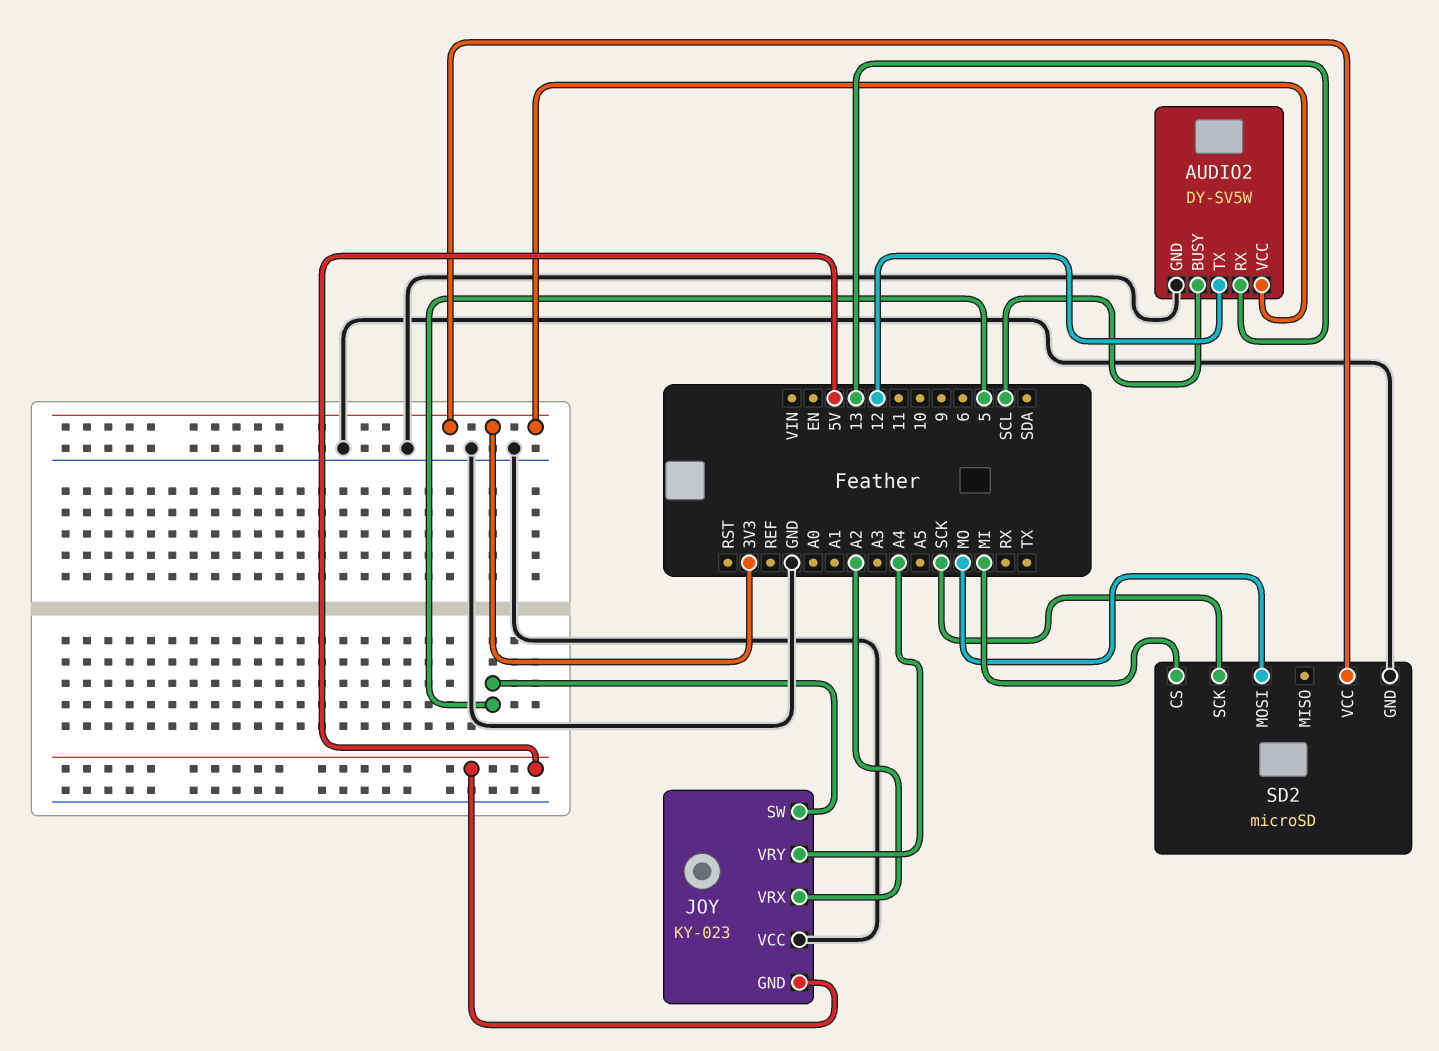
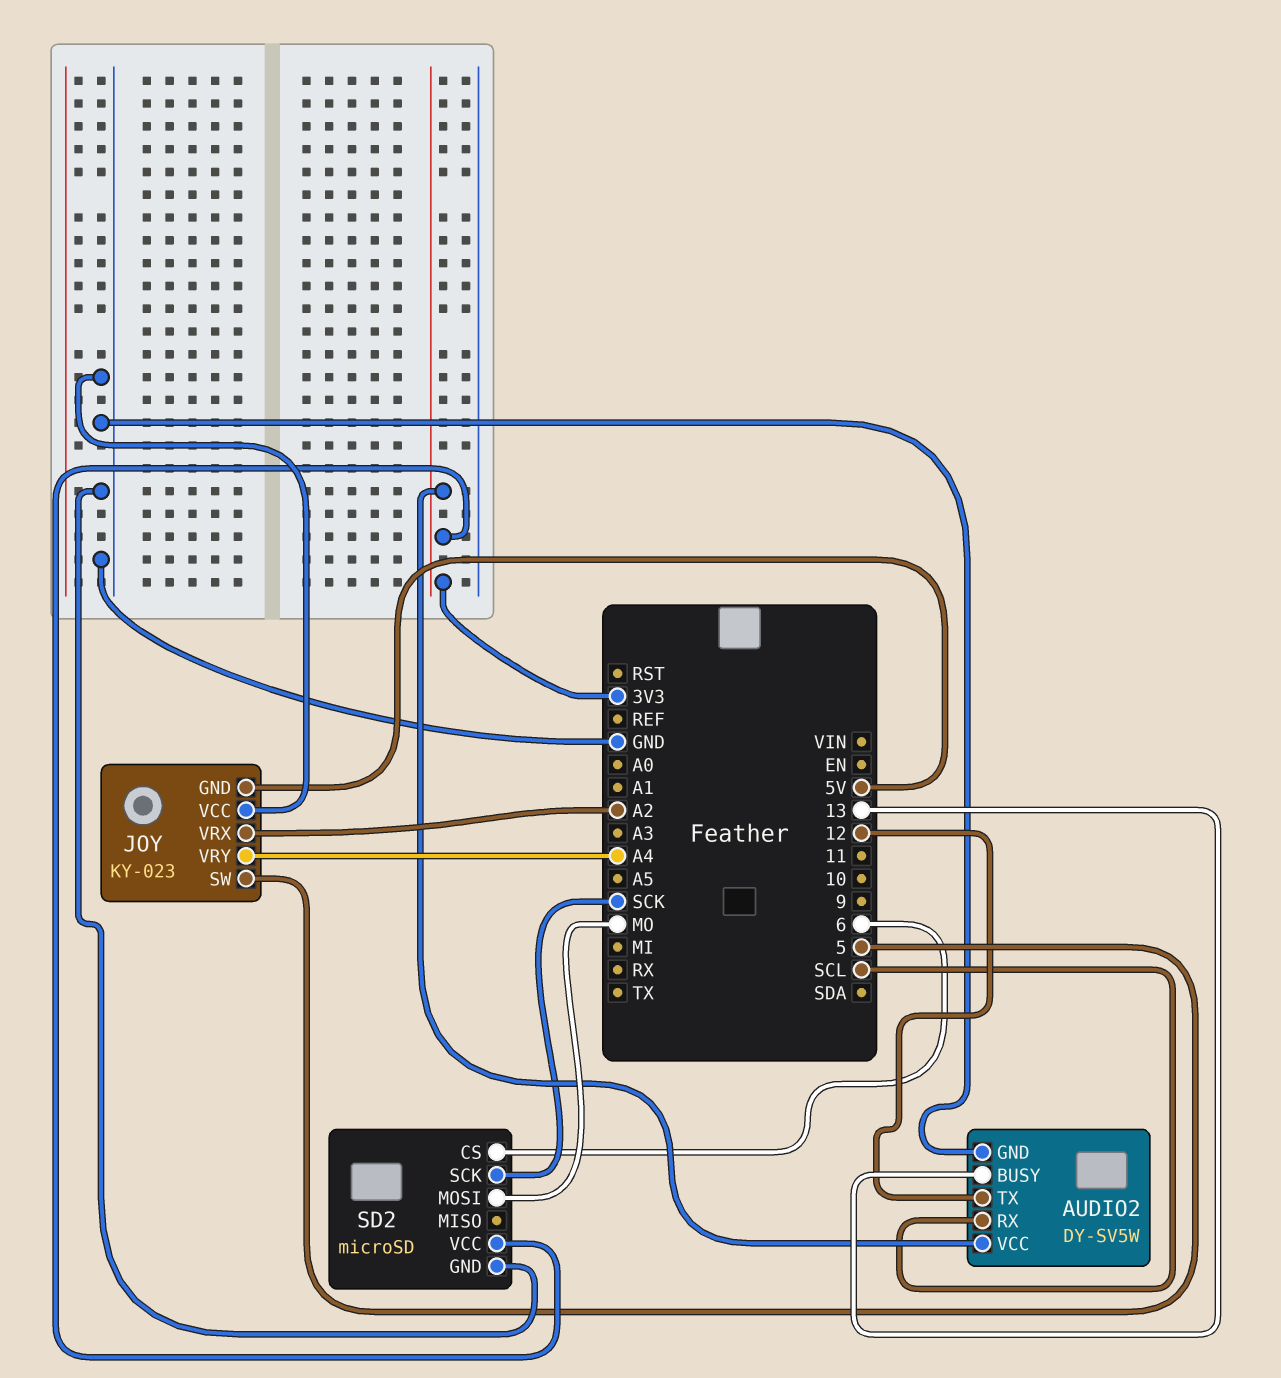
AUDIO2 pin BUSY: SCL -> 13
AUDIO2 pin RX: 13 -> SCL
SD2 pin CS: MI -> 6

